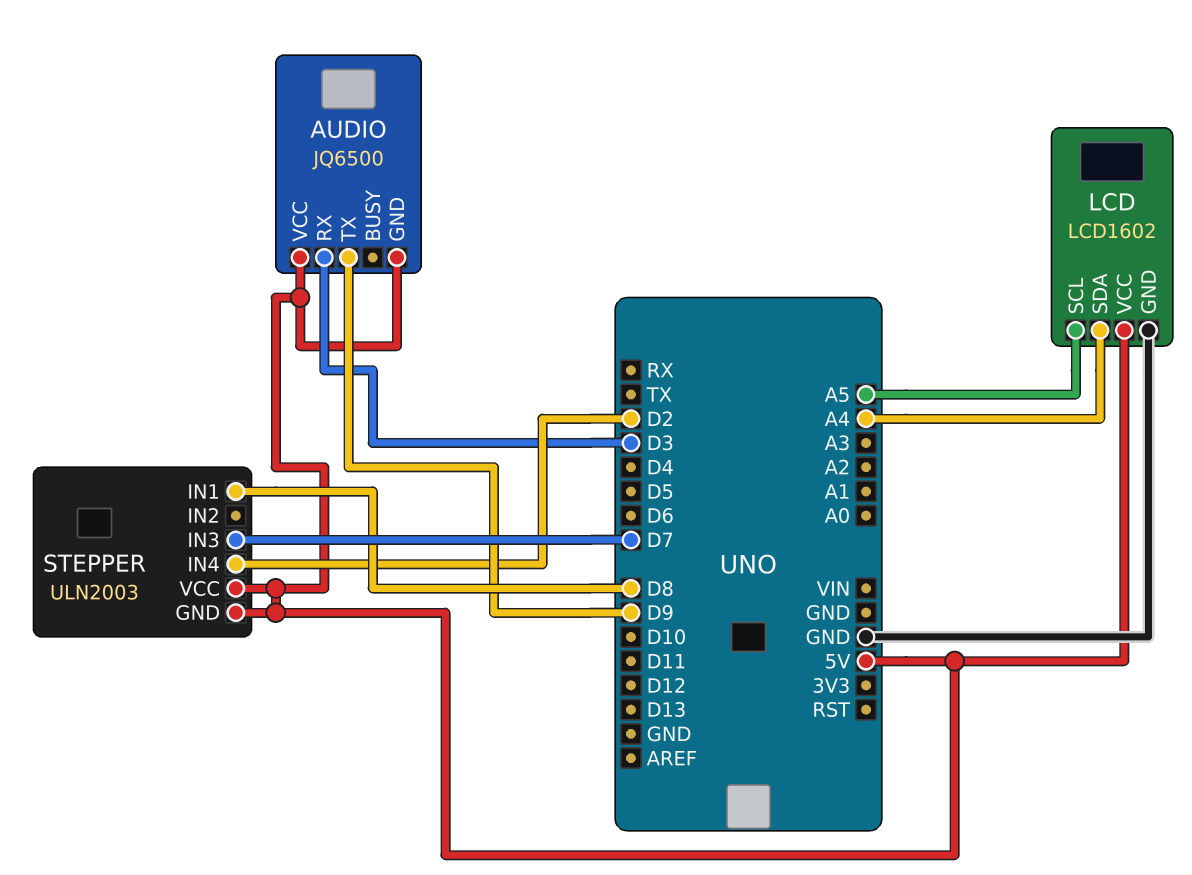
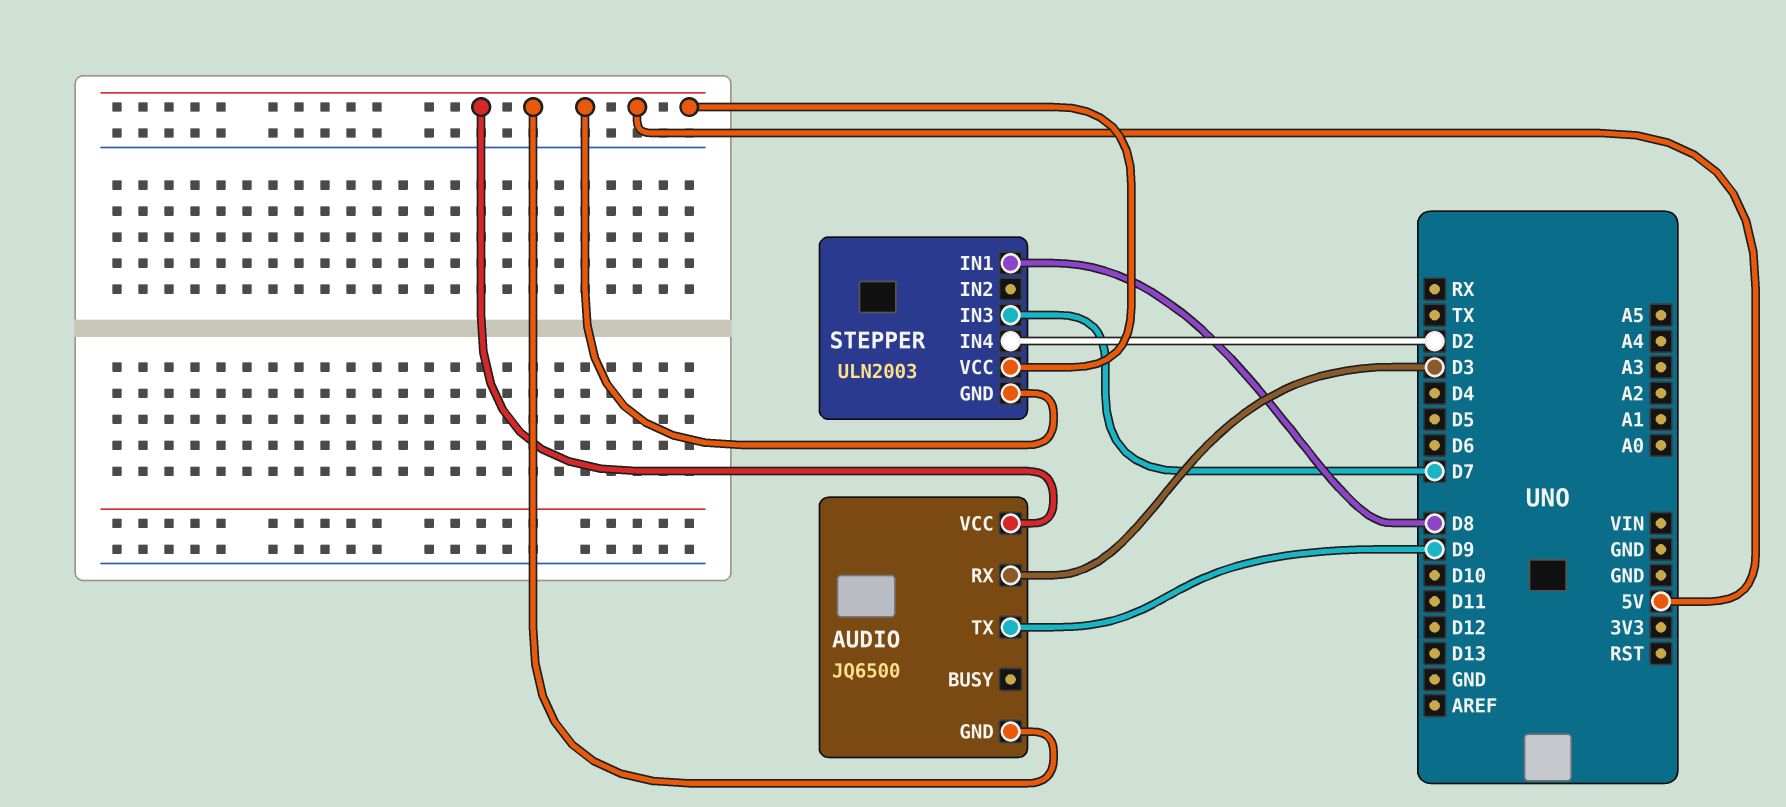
LCD: LCD1602 -> none
LCD pin GND: GND -> none
LCD pin SCL: A5 -> none
LCD pin SDA: A4 -> none
LCD pin VCC: 5V -> none

